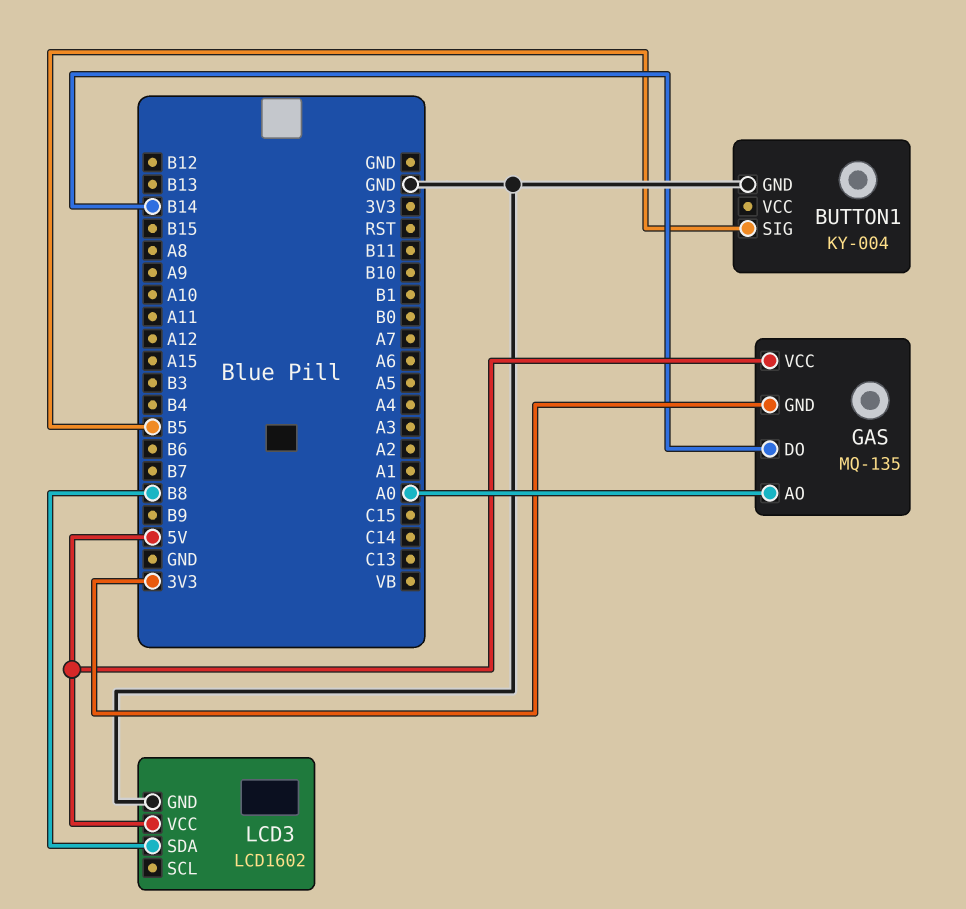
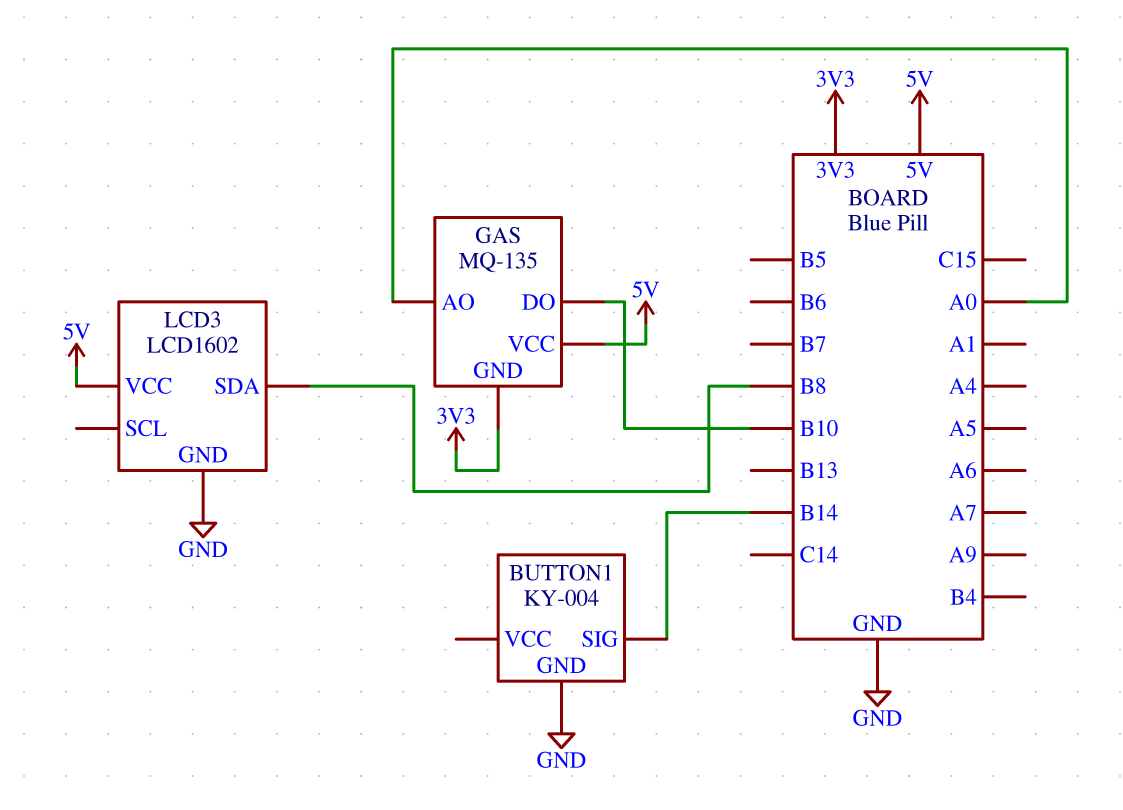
BUTTON1 pin SIG: B5 -> B14
GAS pin DO: B14 -> B10

